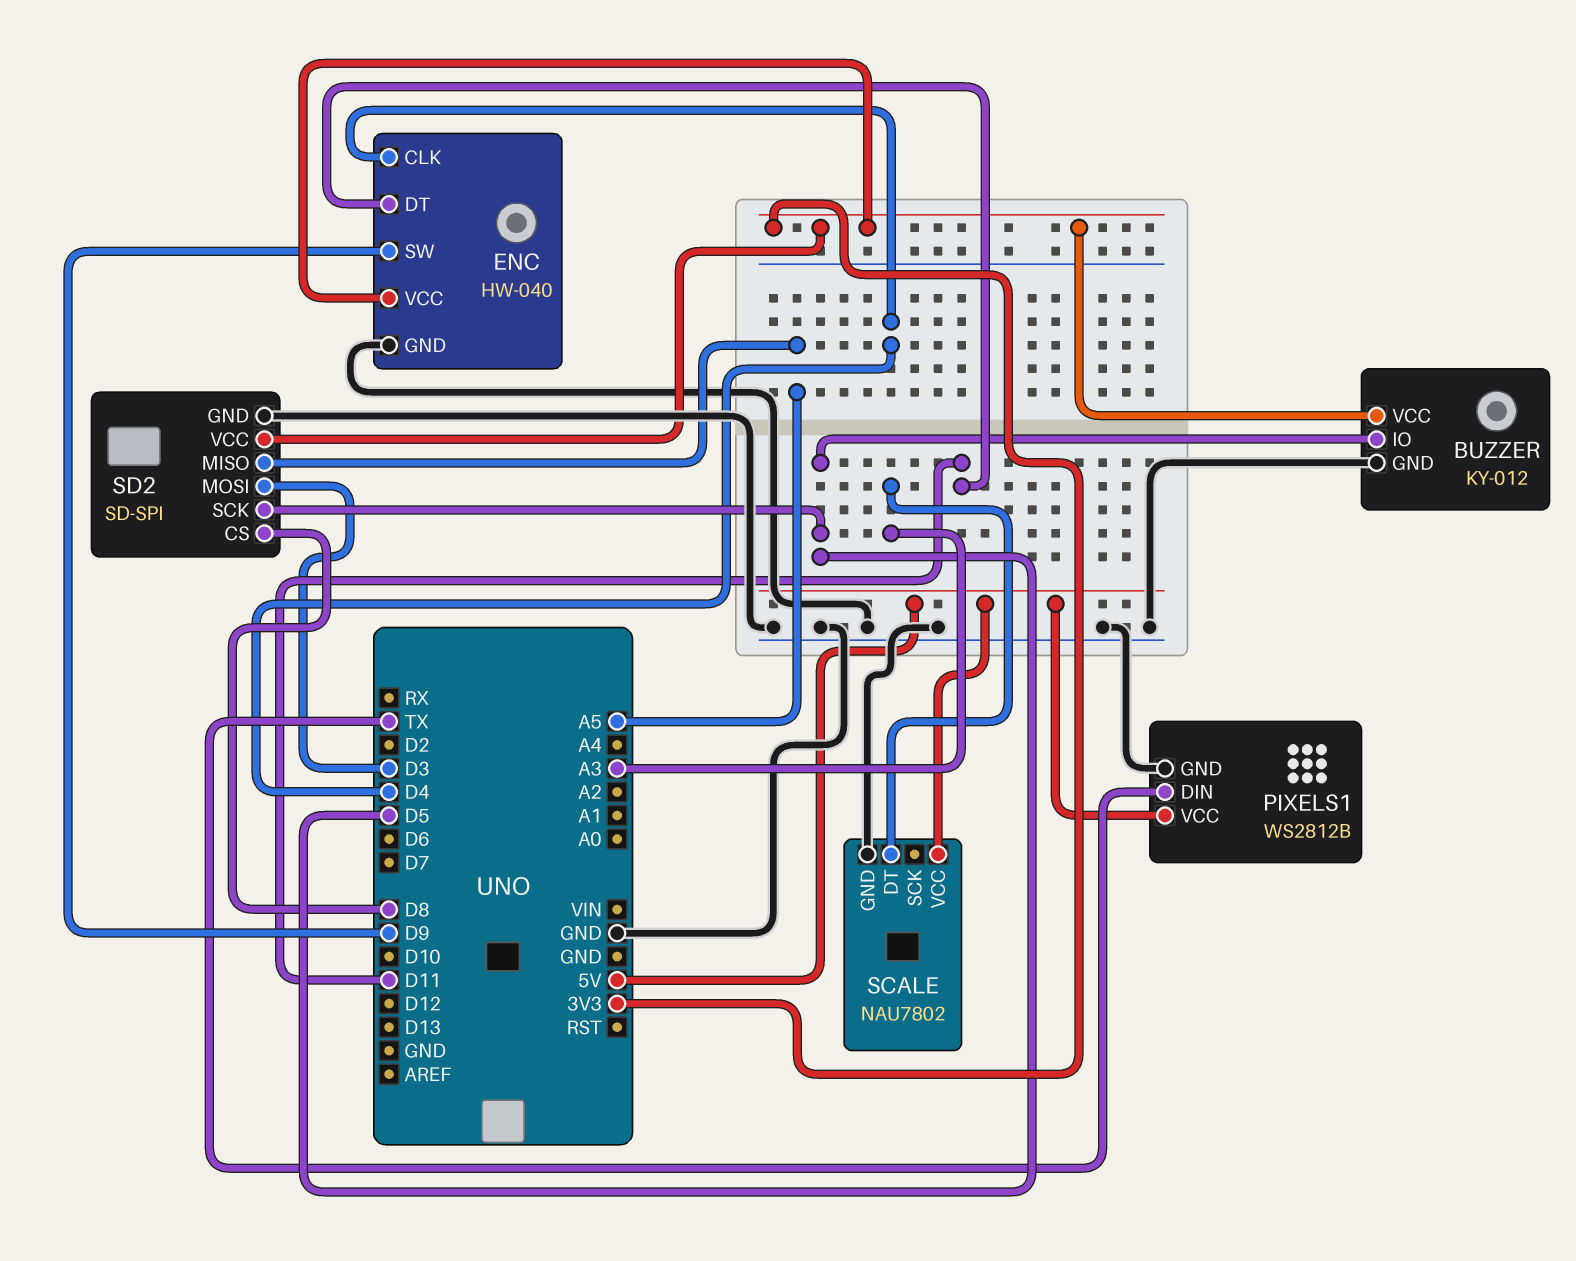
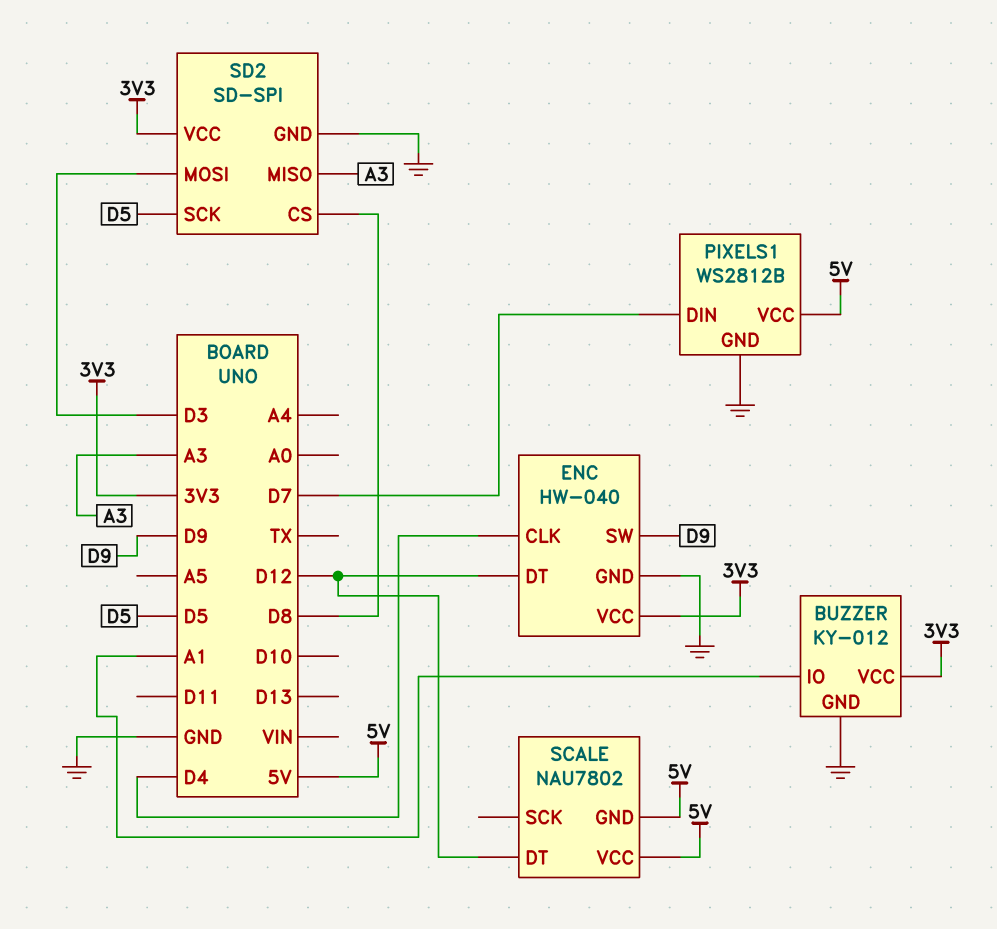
BUZZER pin IO: D5 -> A1
ENC pin DT: D11 -> D12
PIXELS1 pin DIN: TX -> D7
SCALE pin DT: A3 -> D12
SCALE pin GND: GND -> 5V
SD2 pin MISO: A5 -> A3

